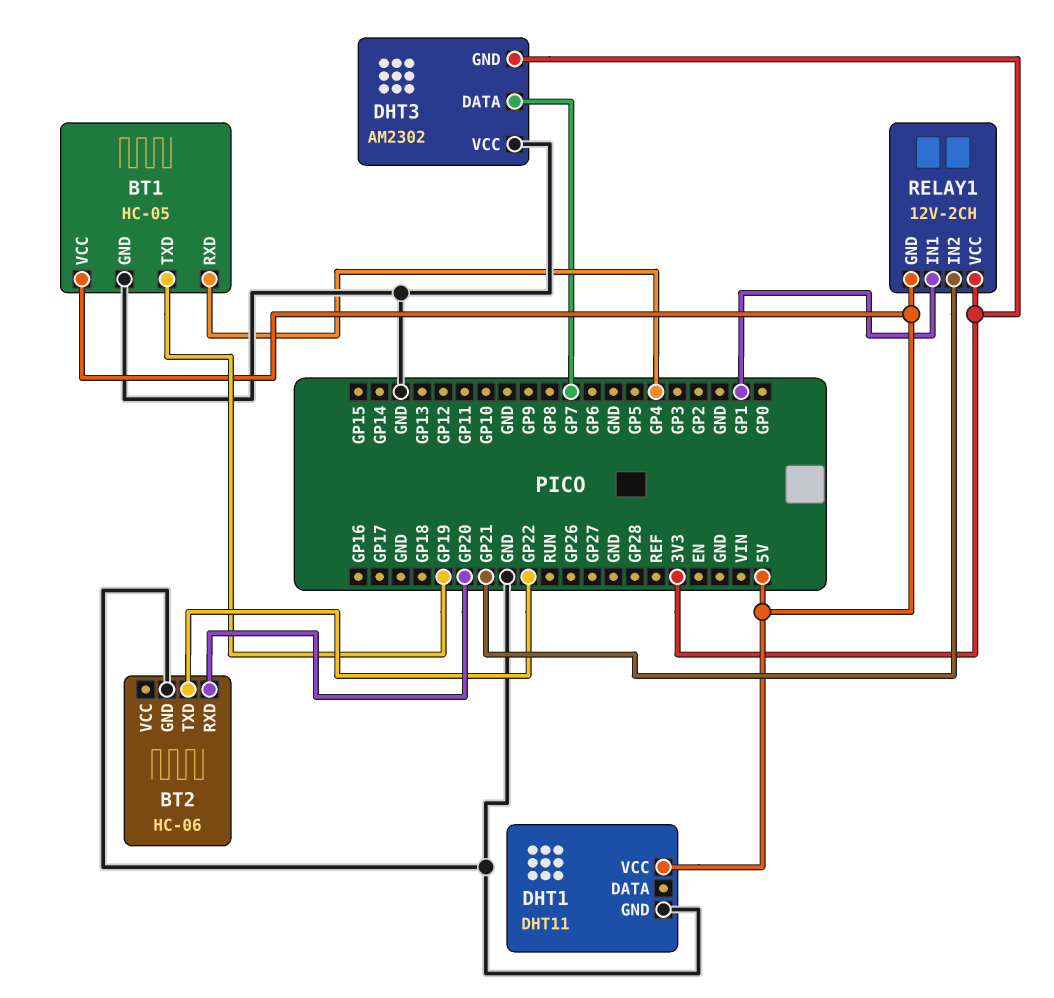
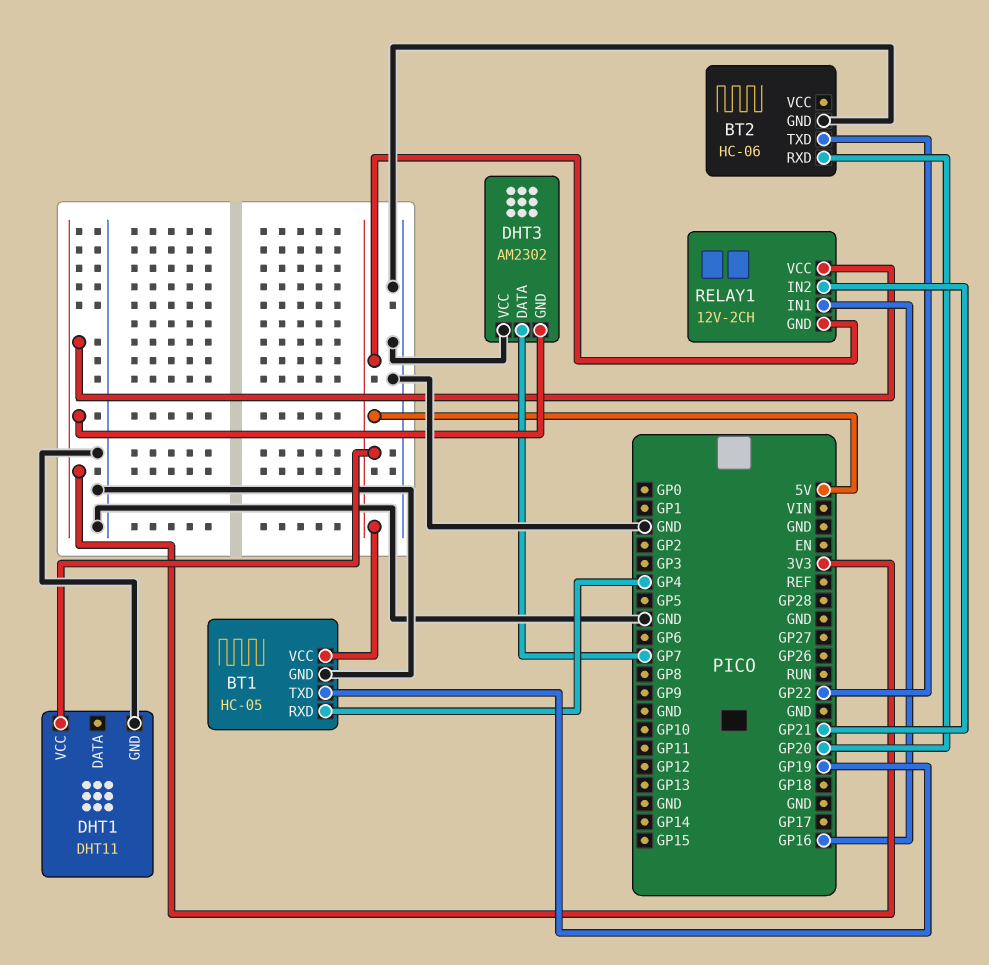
RELAY1 pin IN1: GP1 -> GP16

